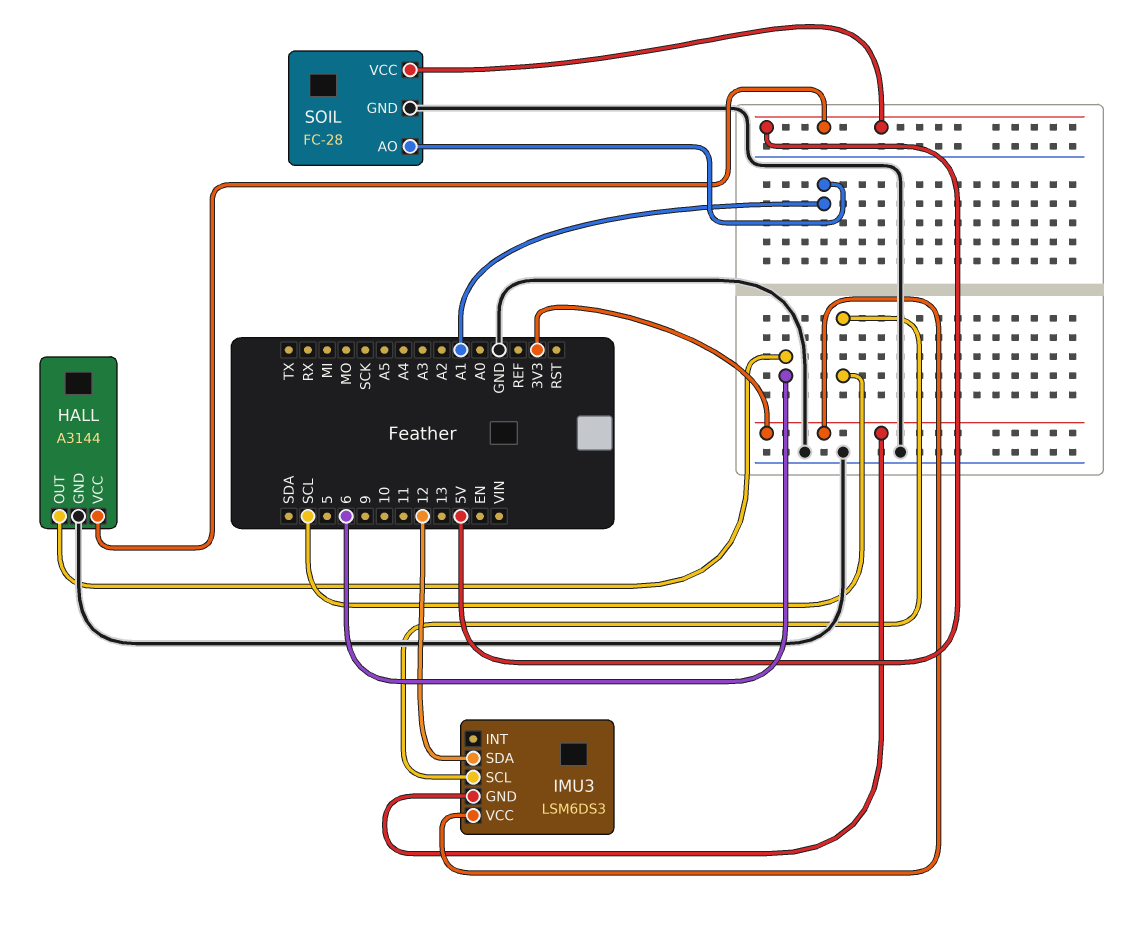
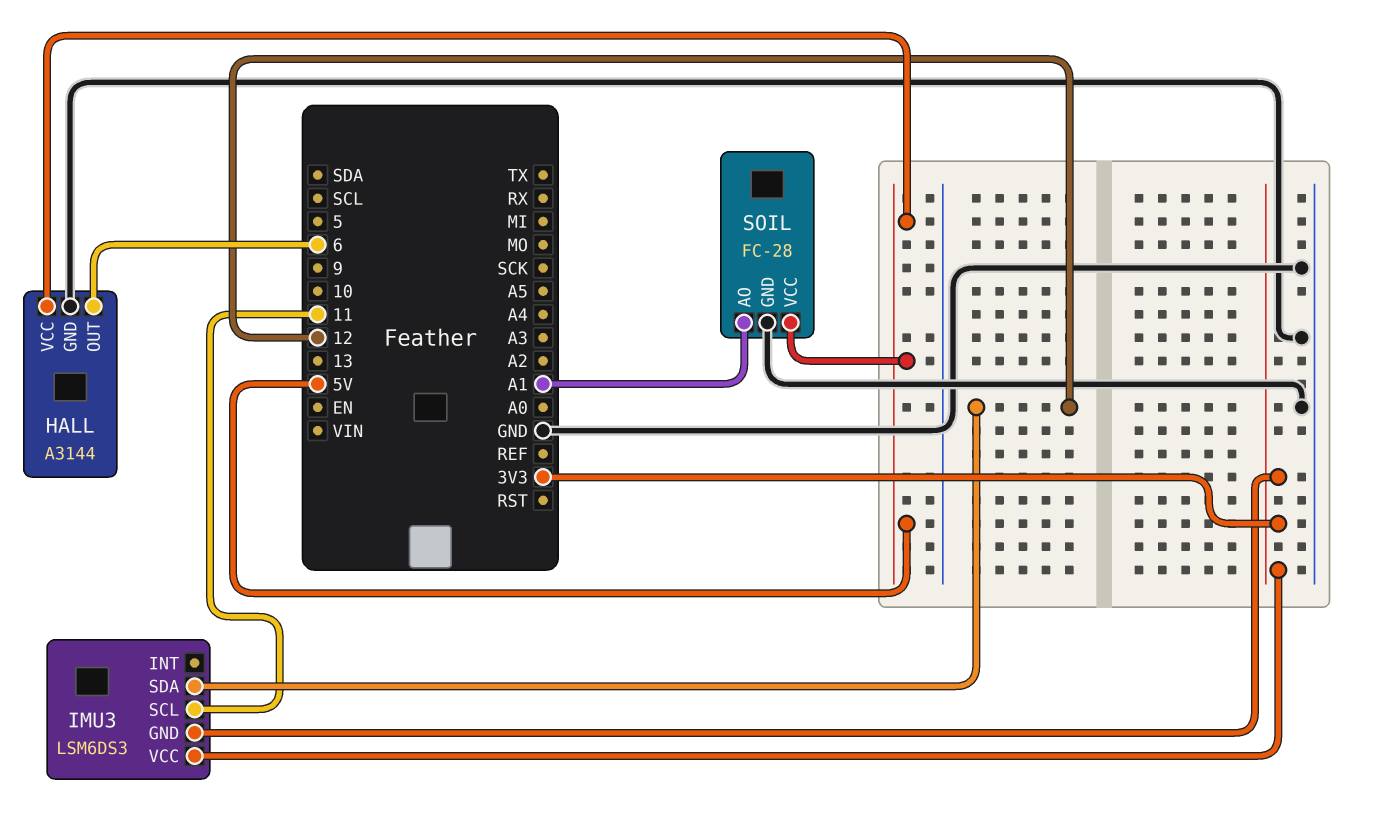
IMU3 pin SCL: SCL -> 11

